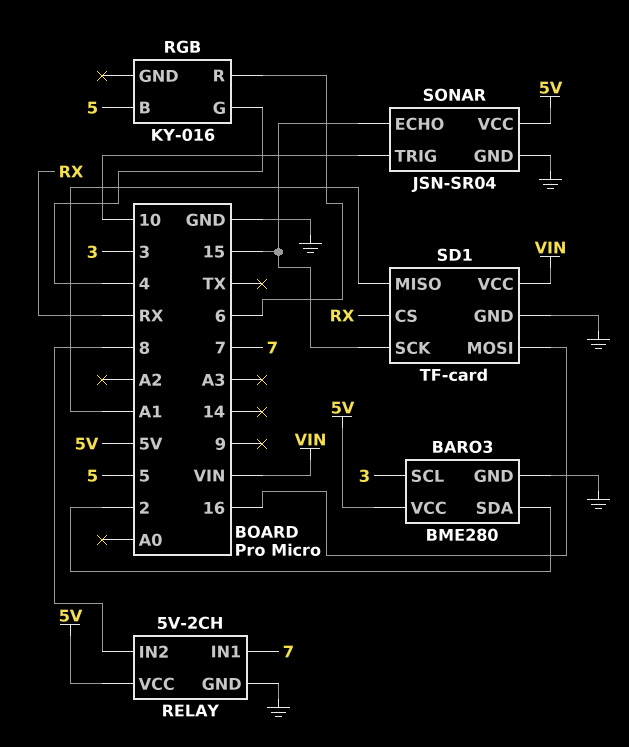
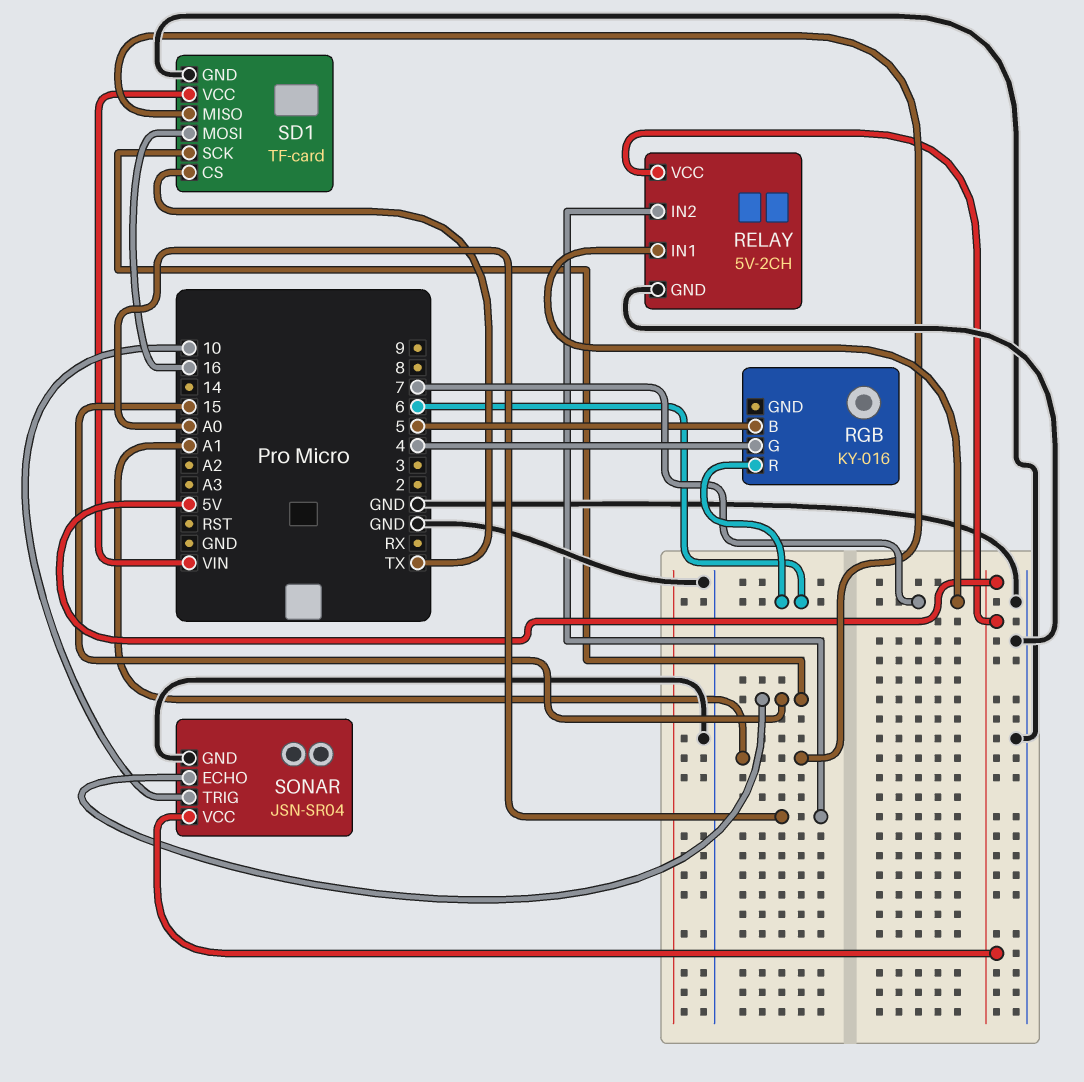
BARO3: BME280 -> none
BARO3 pin GND: GND -> none
BARO3 pin SCL: 3 -> none
BARO3 pin SDA: 2 -> none
BARO3 pin VCC: 5V -> none
RELAY pin IN2: 8 -> A0
SD1 pin CS: RX -> TX

